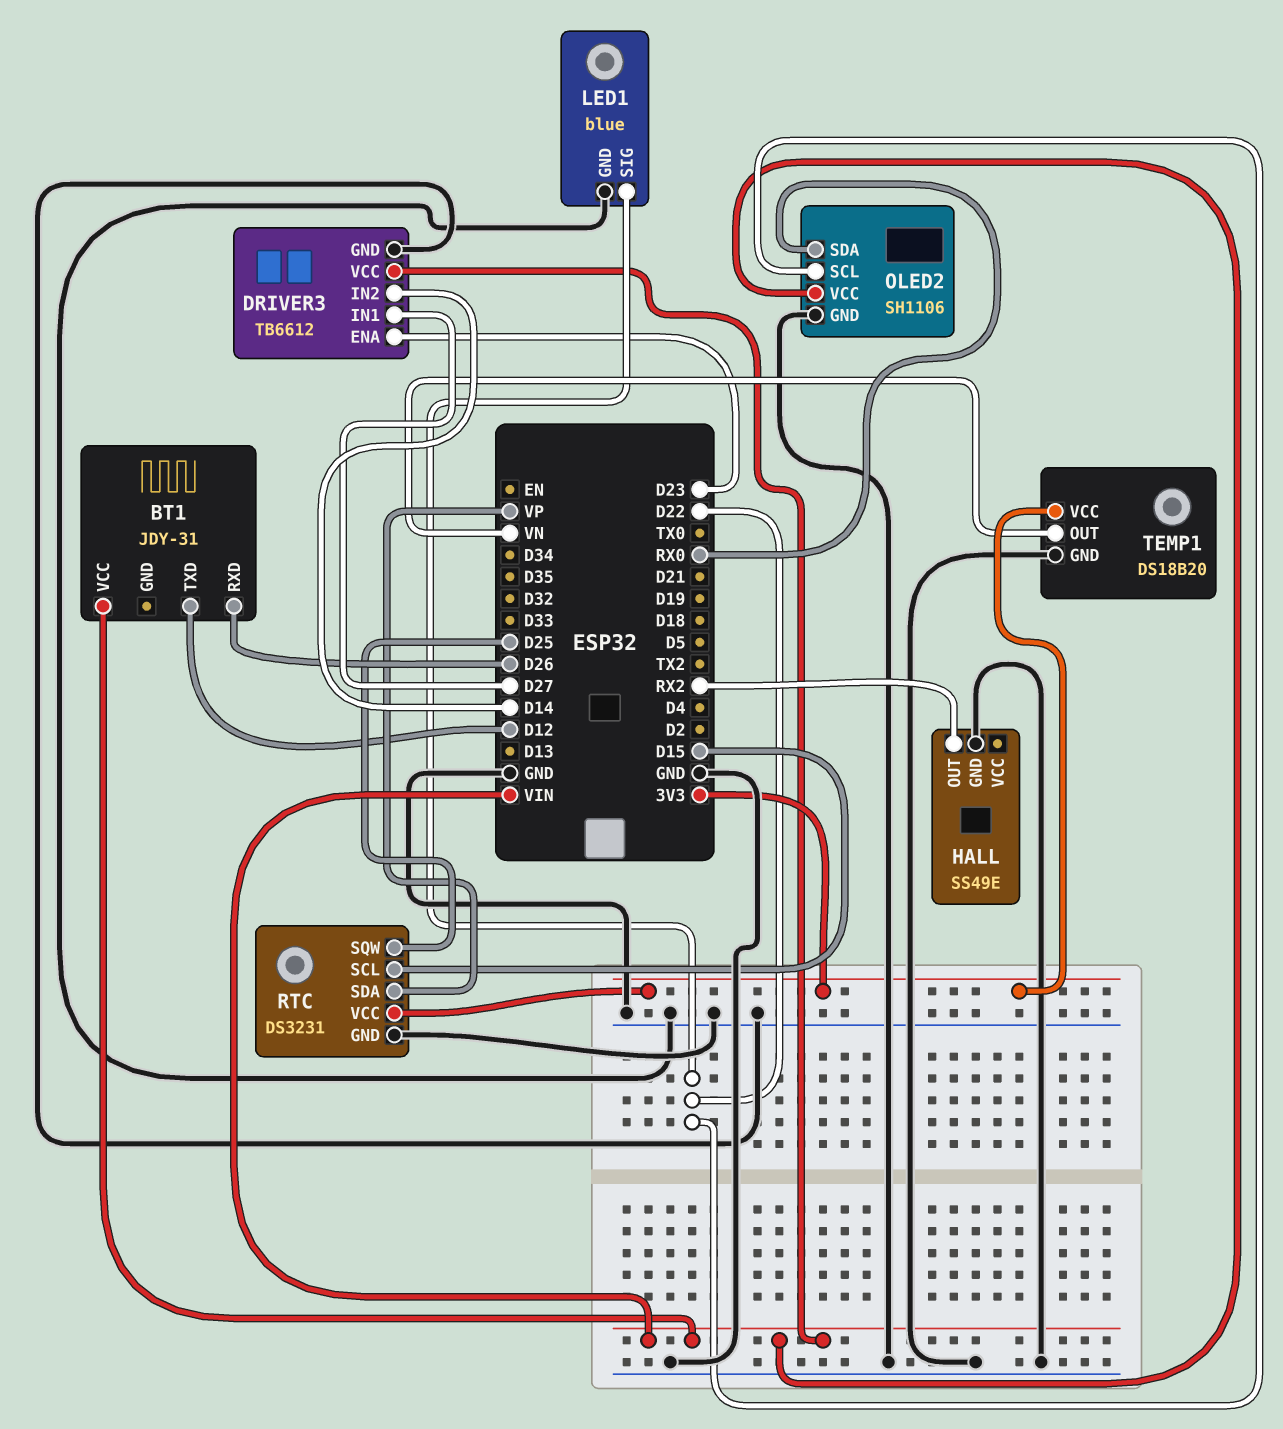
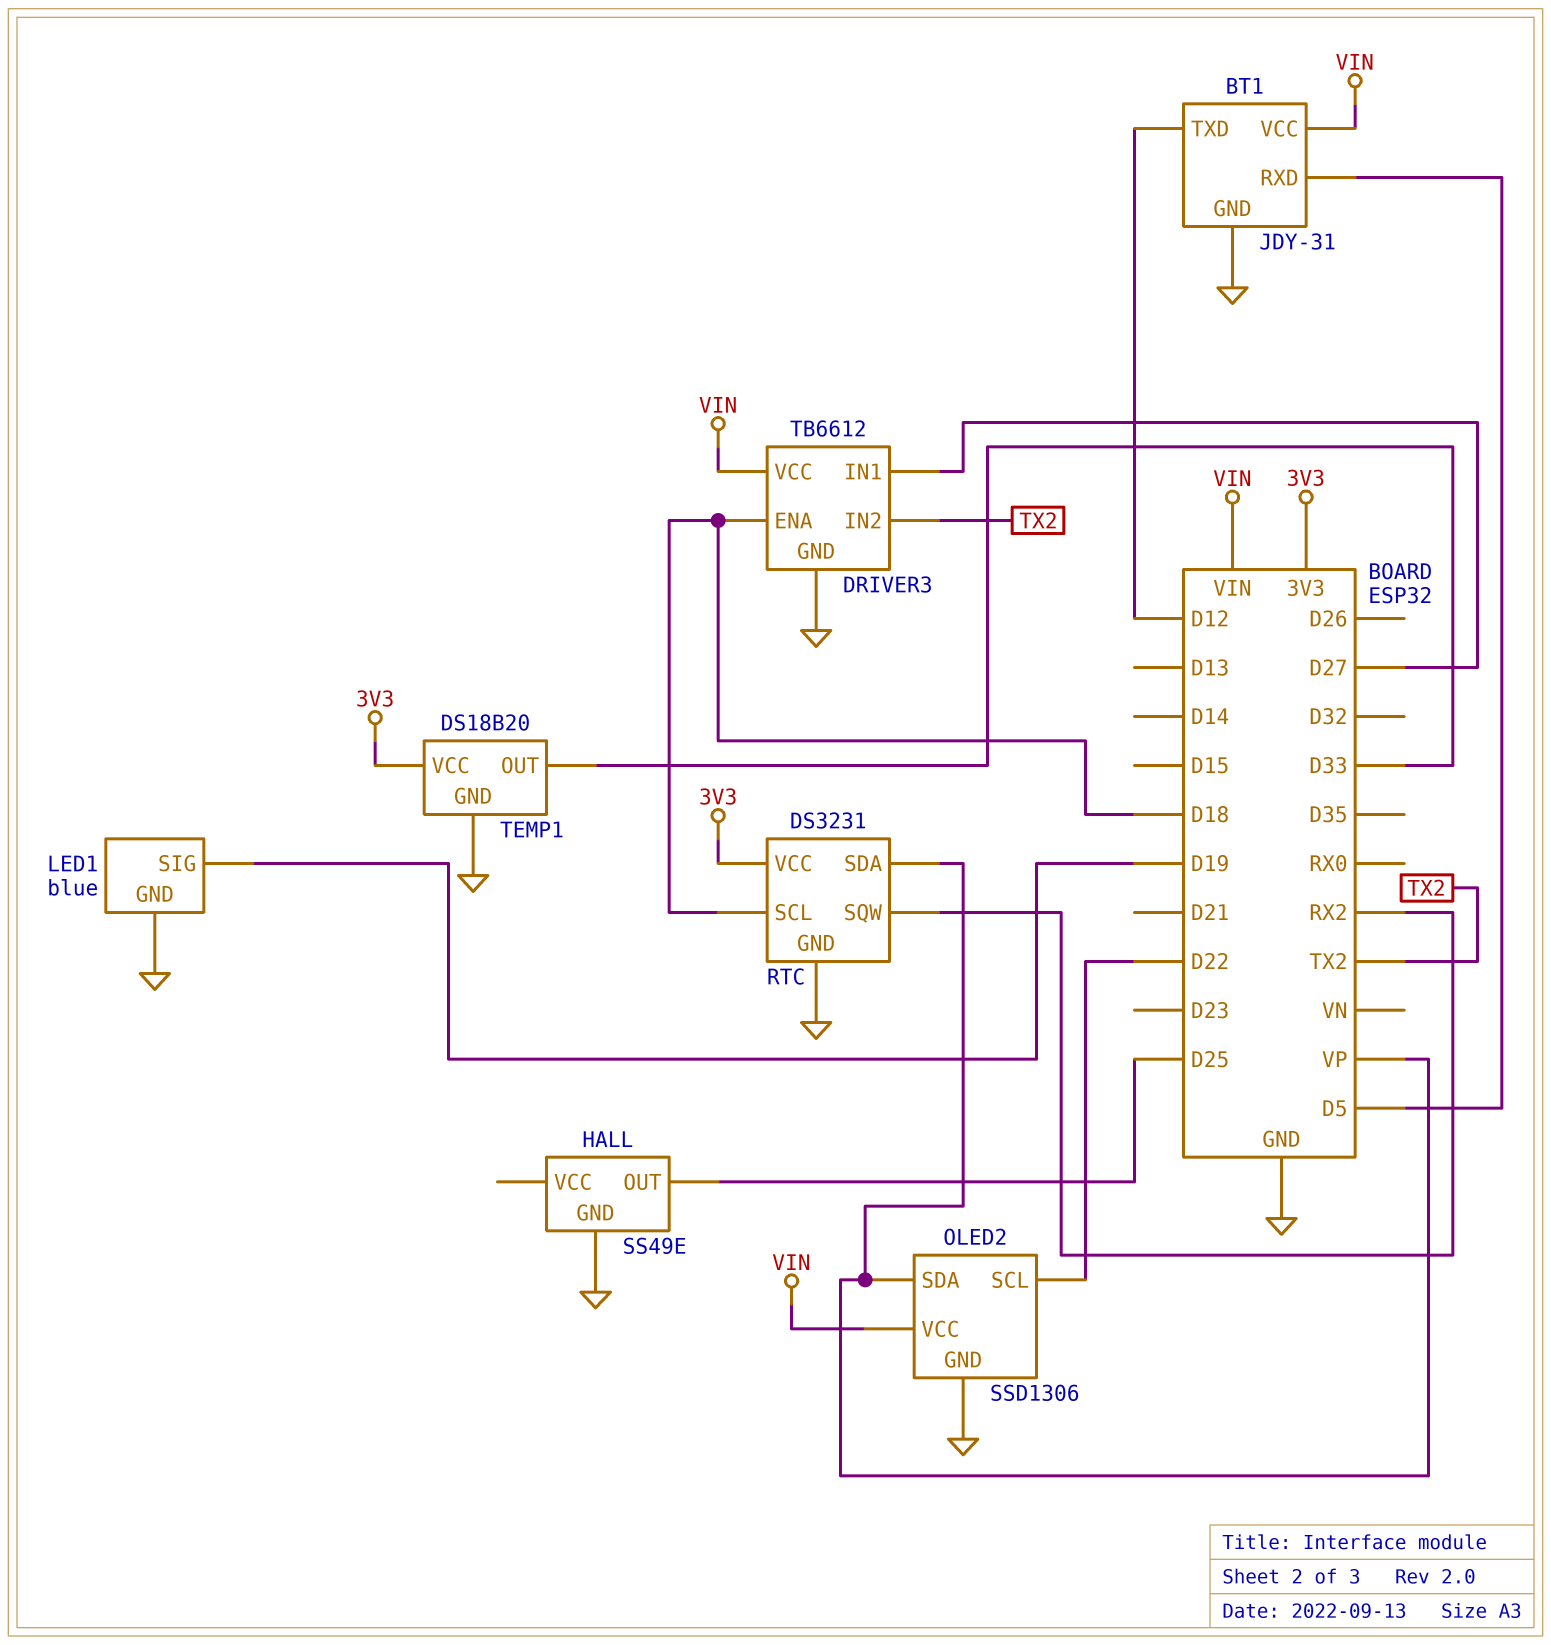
BT1 pin GND: none -> GND
BT1 pin RXD: D26 -> D5
DRIVER3 pin ENA: D23 -> D18
DRIVER3 pin IN2: D14 -> TX2
HALL pin OUT: RX2 -> D25
LED1 pin SIG: D22 -> D19
OLED2: SH1106 -> SSD1306
OLED2 pin SDA: RX0 -> VP
RTC pin SCL: D15 -> D18
RTC pin SQW: D25 -> RX2
TEMP1 pin OUT: VN -> D33

